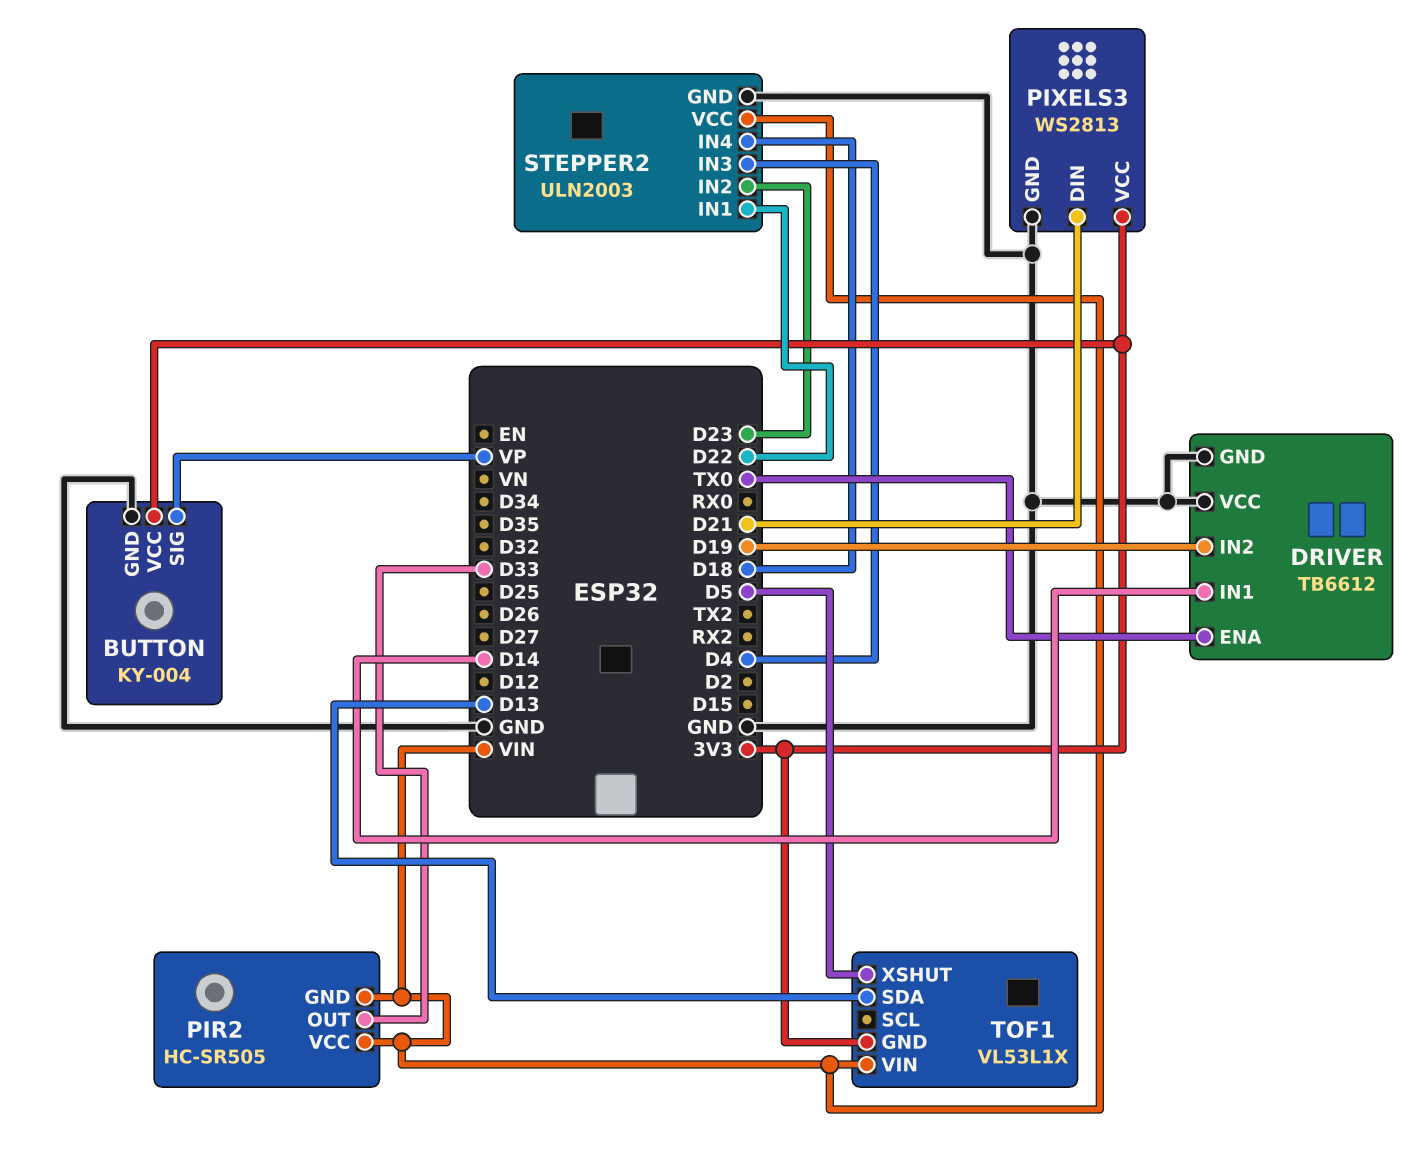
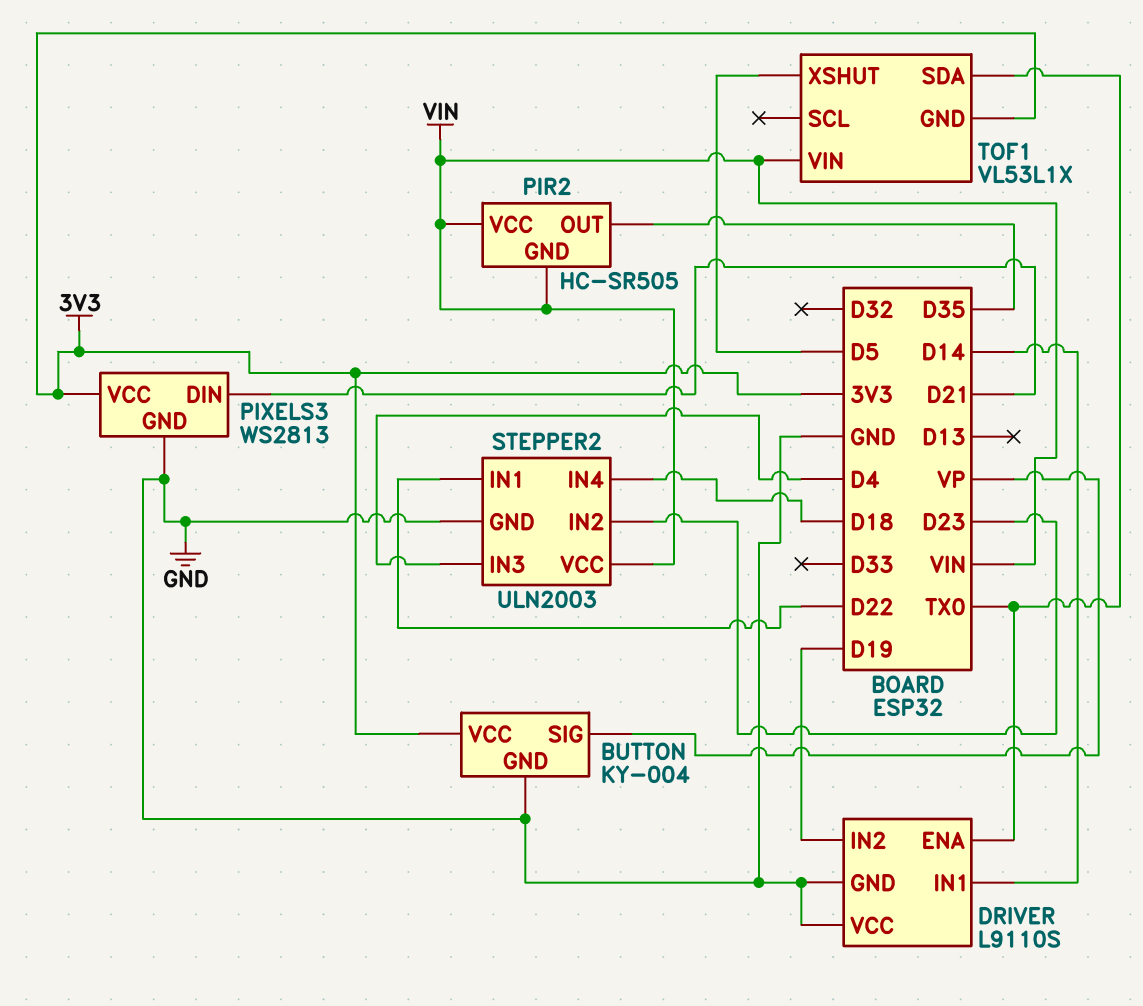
DRIVER: TB6612 -> L9110S
PIR2 pin OUT: D33 -> D35
TOF1 pin SDA: D13 -> TX0

